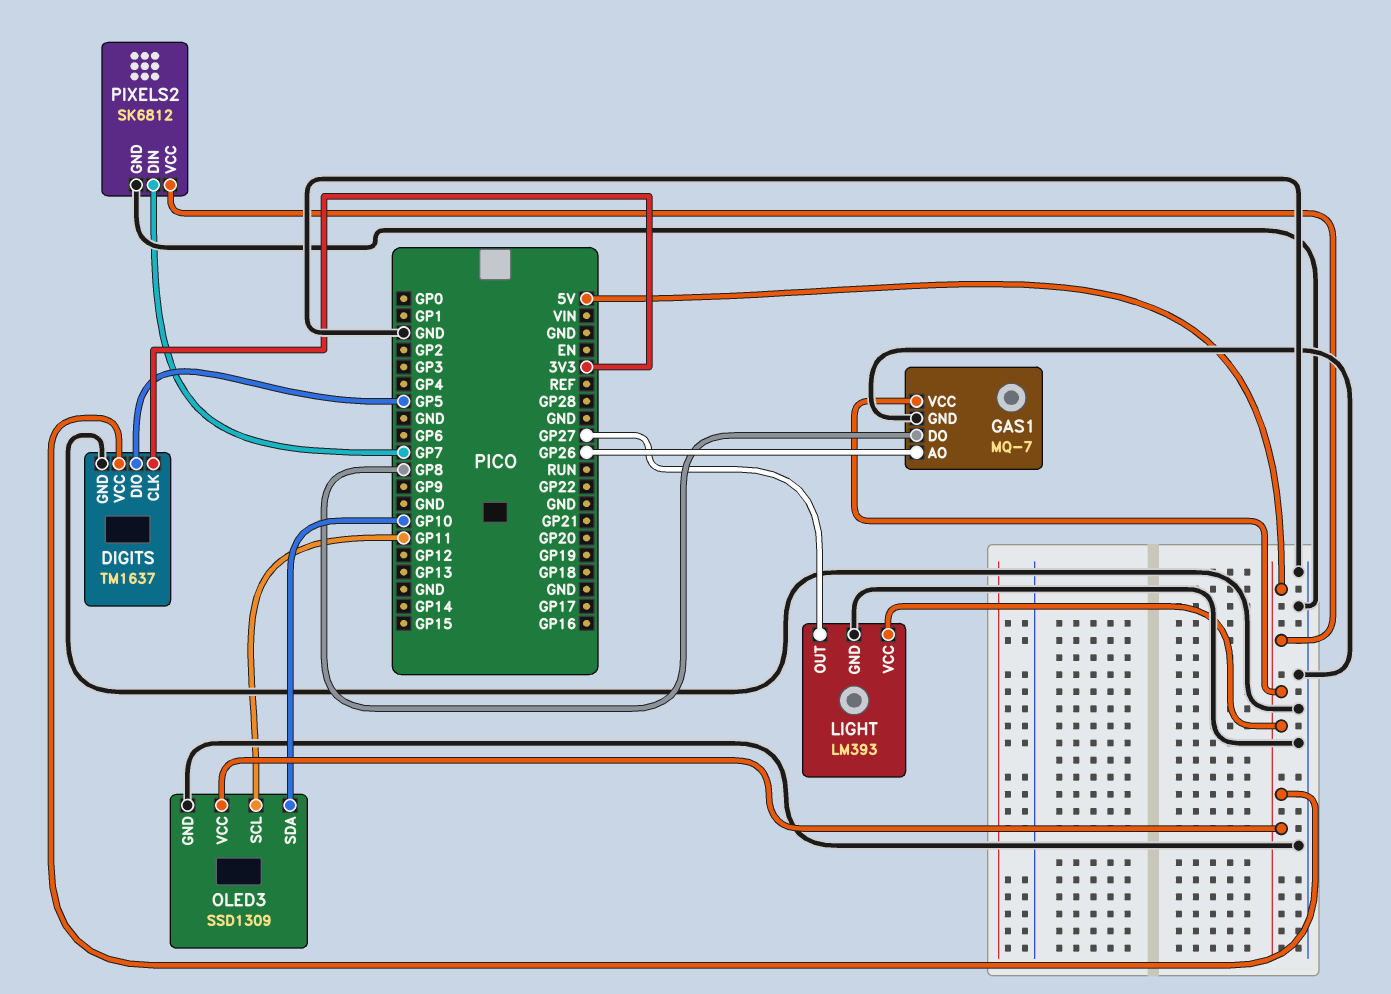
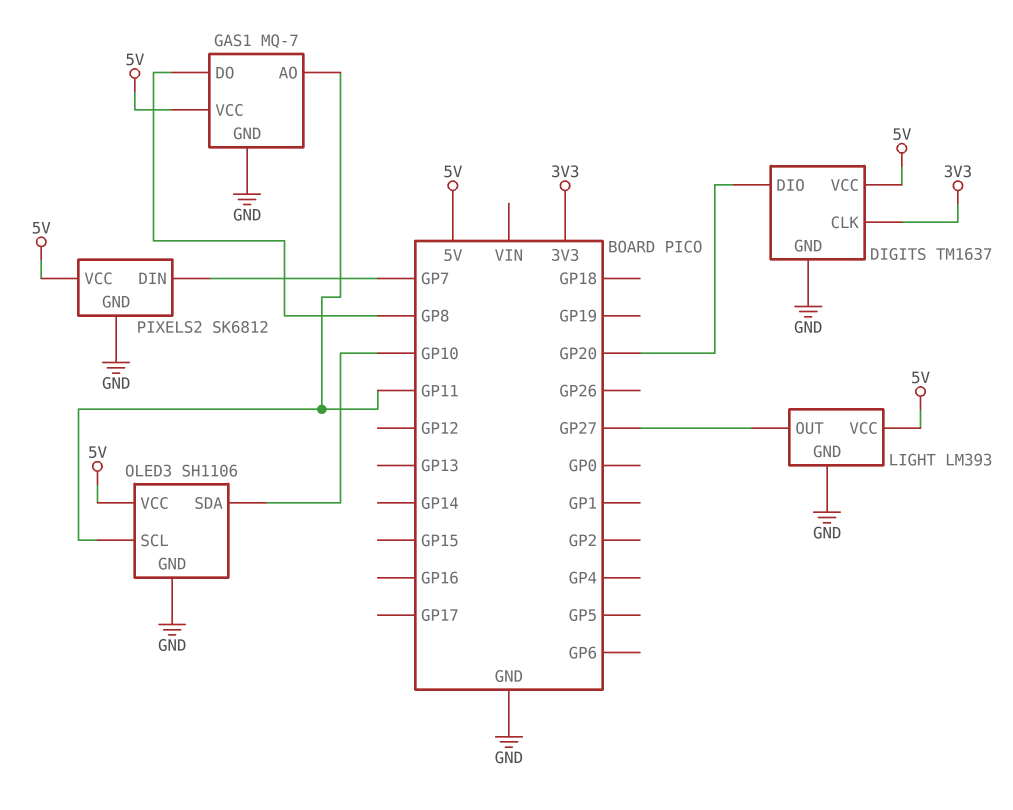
DIGITS pin DIO: GP5 -> GP20
GAS1 pin AO: GP26 -> GP11
OLED3: SSD1309 -> SH1106

